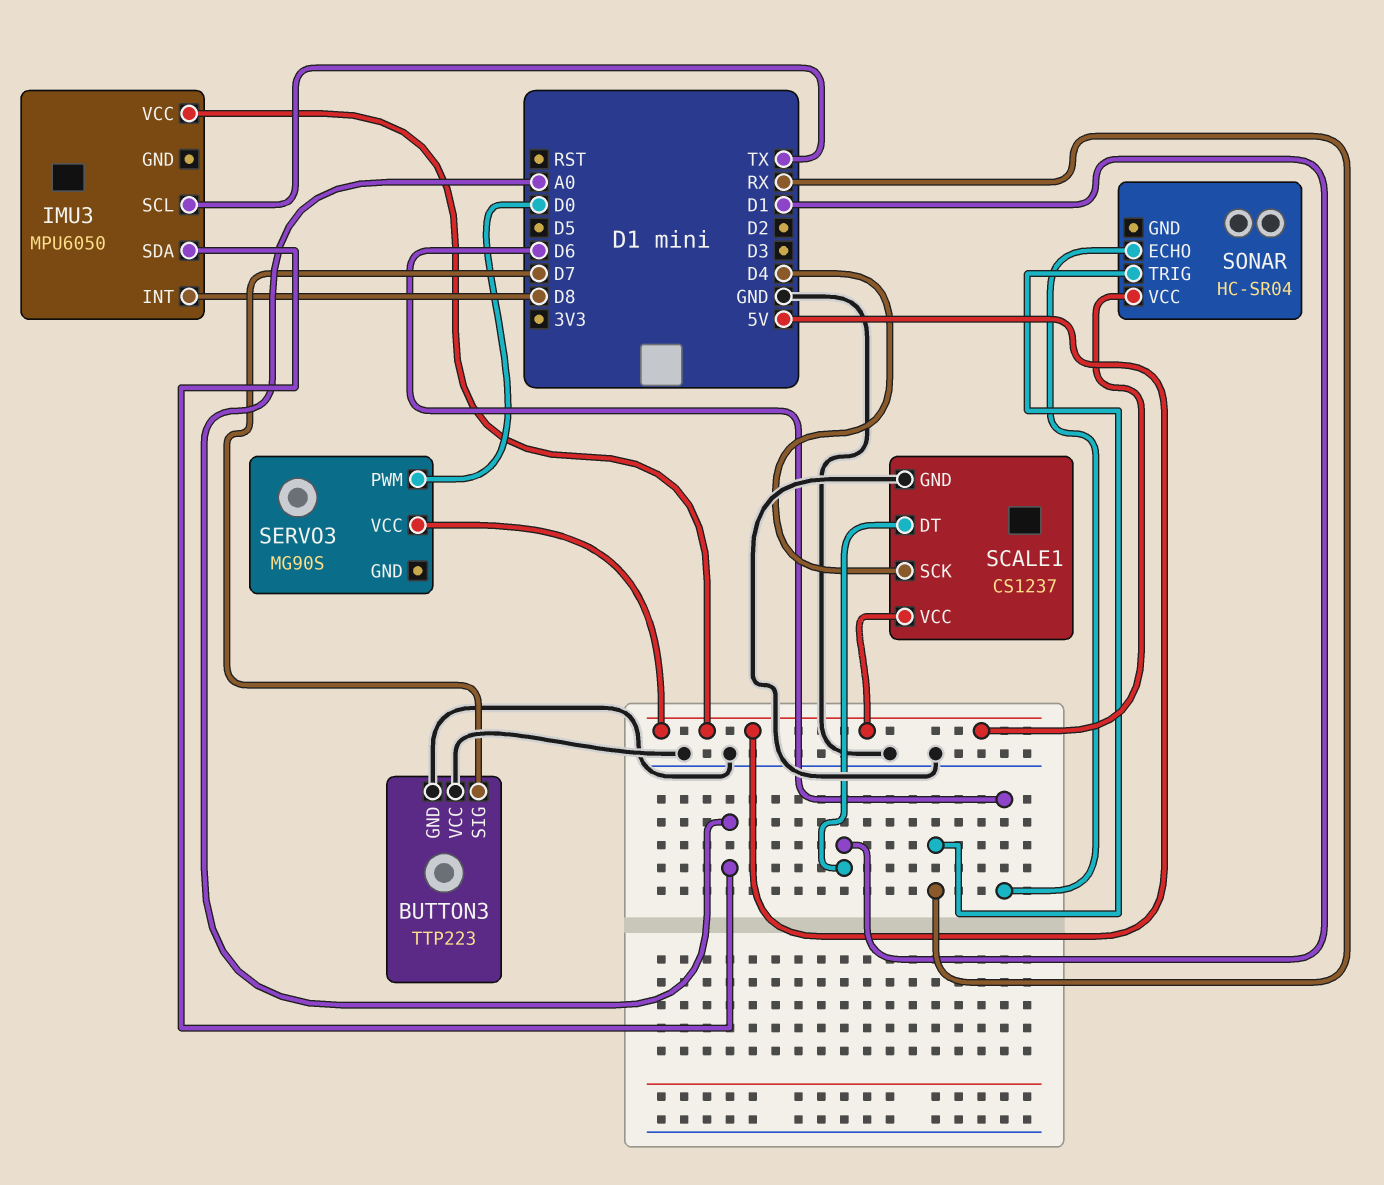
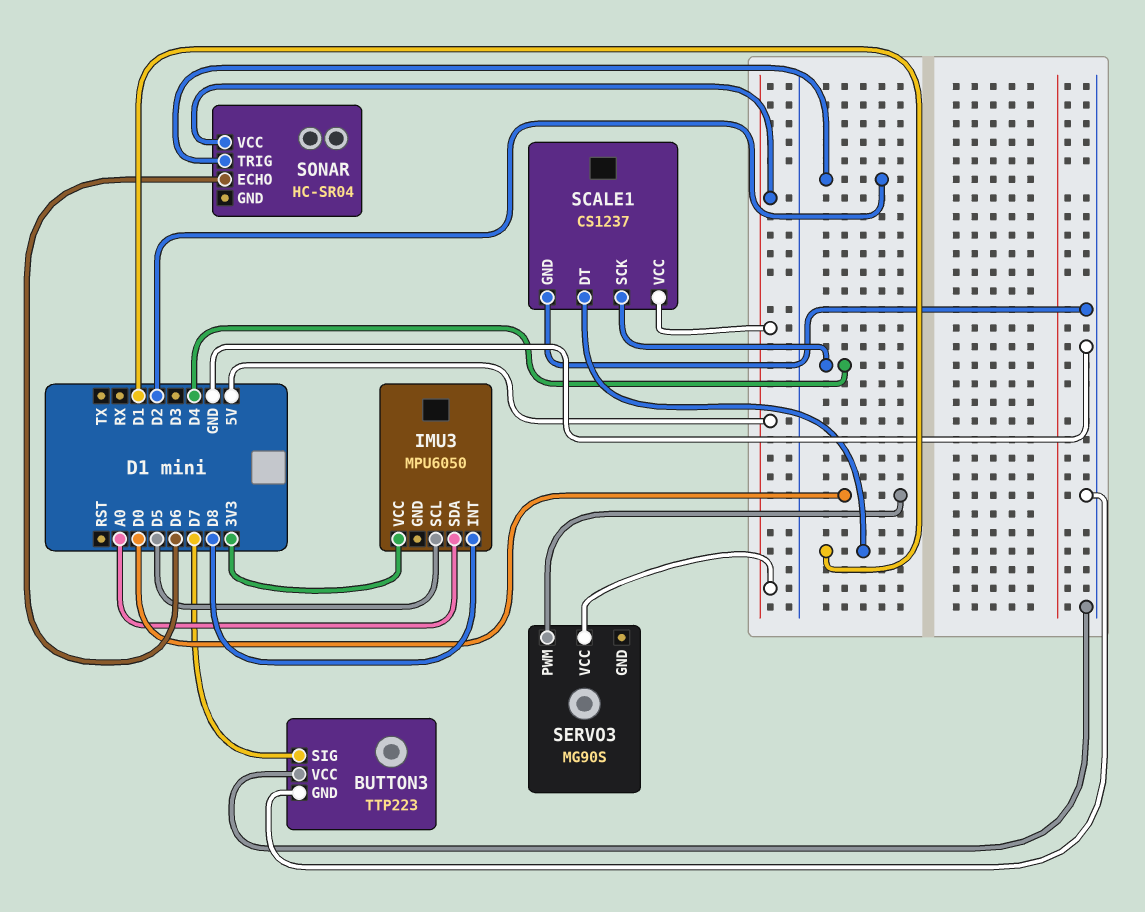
IMU3 pin SCL: TX -> D5
IMU3 pin VCC: 5V -> 3V3
SONAR pin TRIG: RX -> D2

